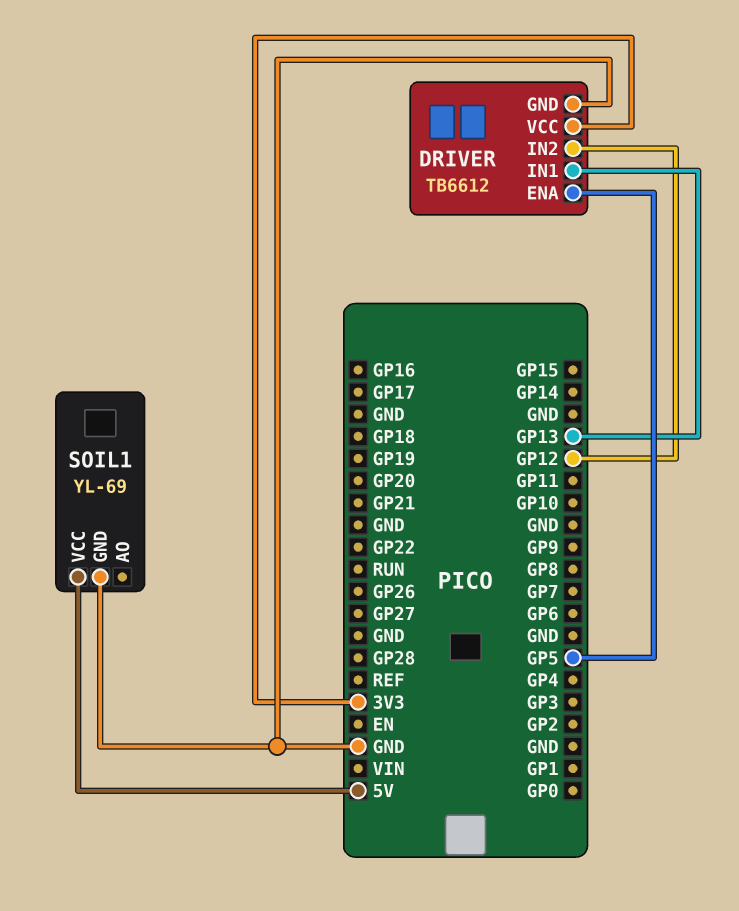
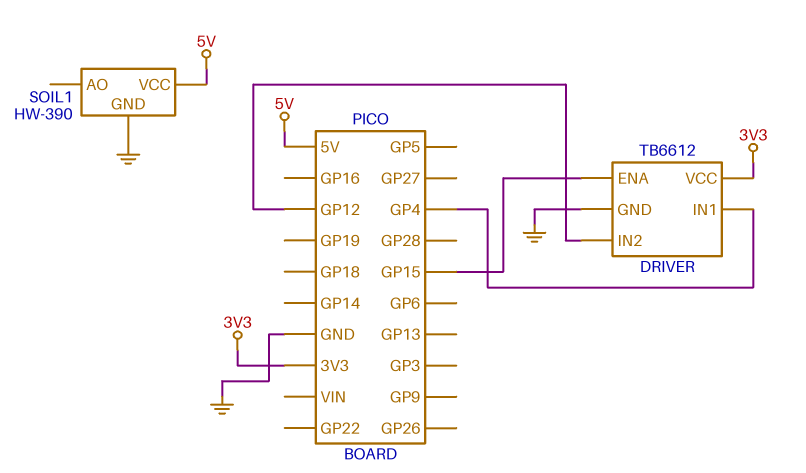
DRIVER pin ENA: GP5 -> GP15
DRIVER pin IN1: GP13 -> GP4
SOIL1: YL-69 -> HW-390

